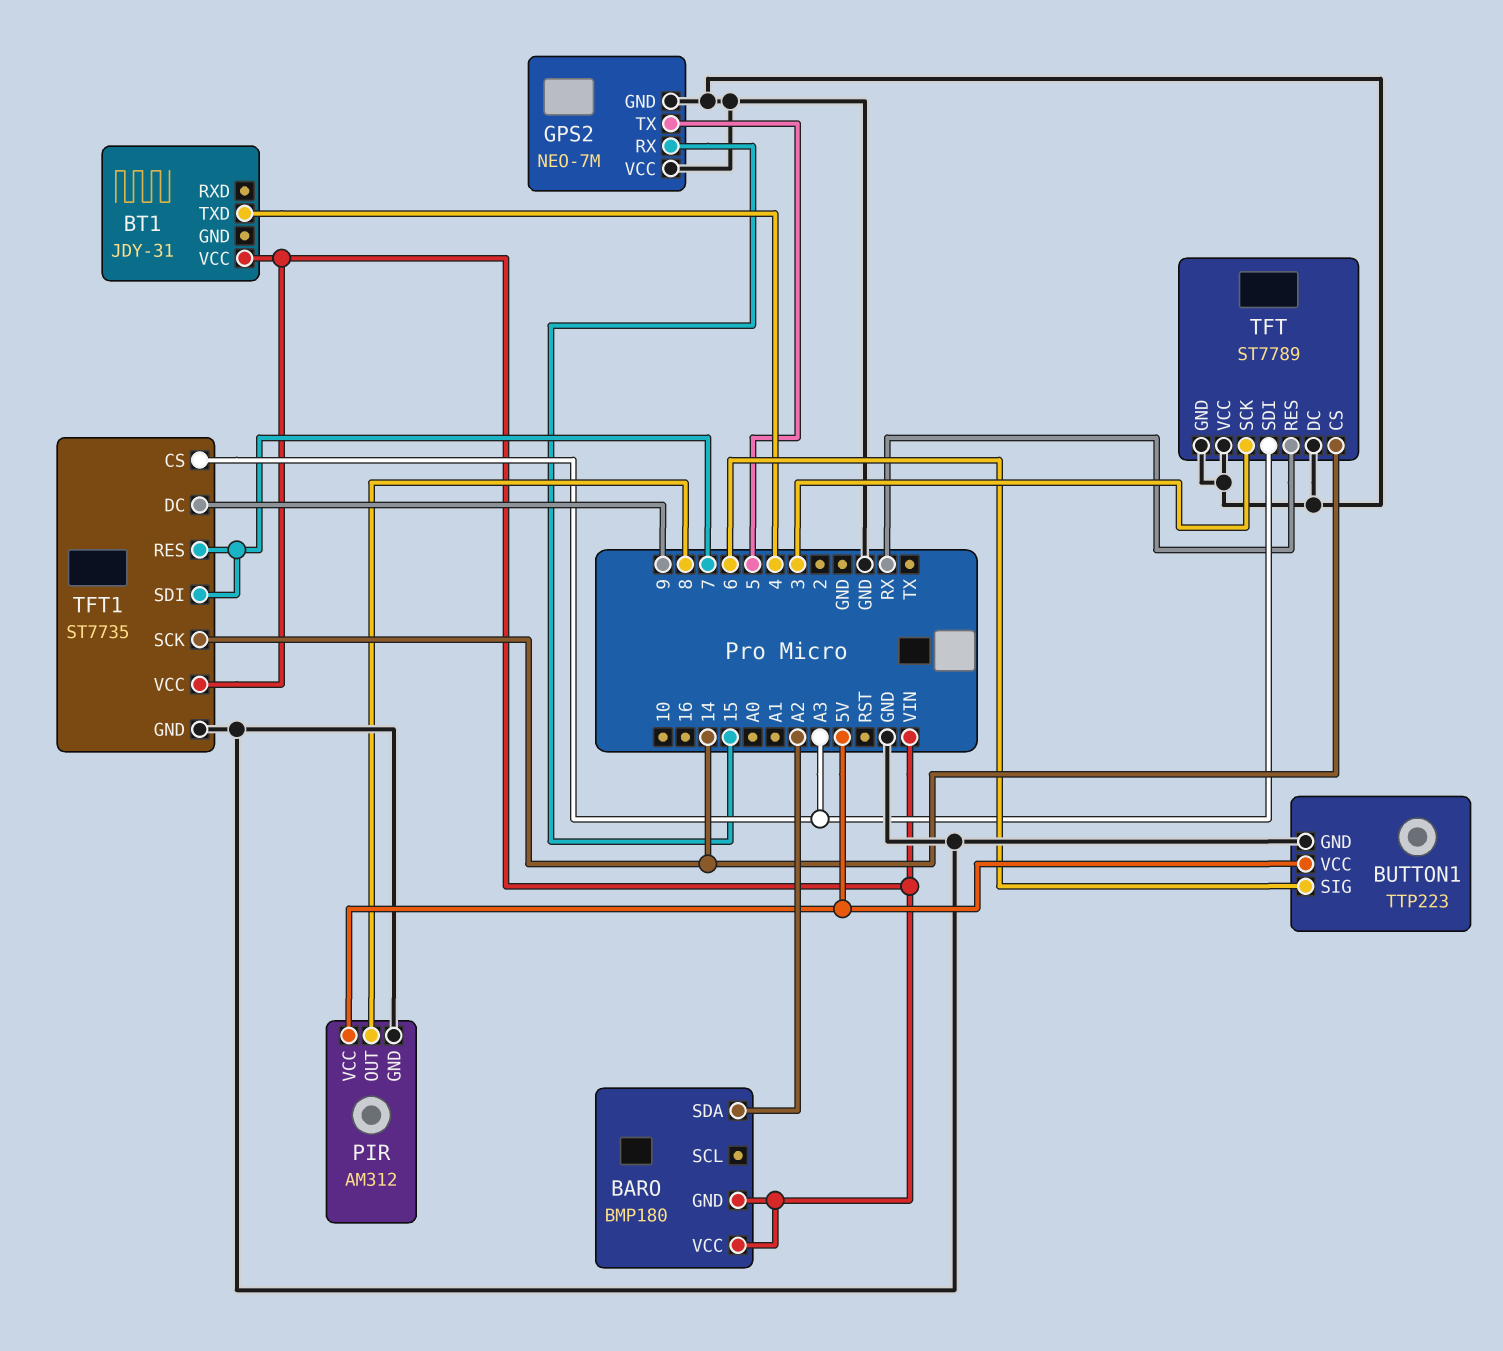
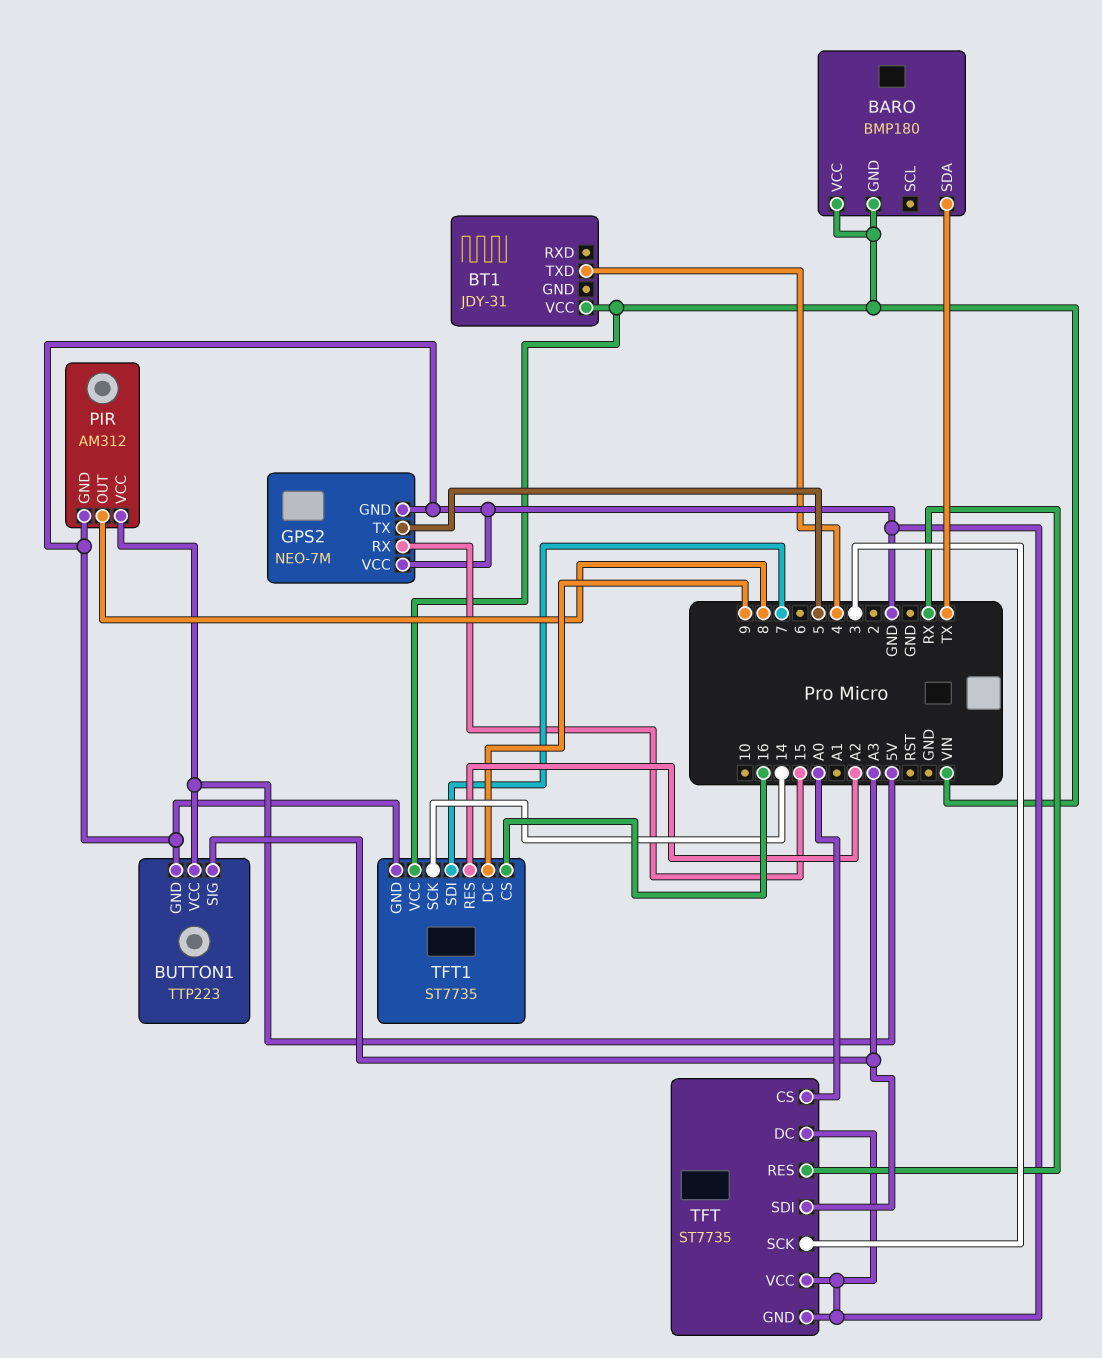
BARO pin SDA: A2 -> TX
BUTTON1 pin SIG: 6 -> A3
TFT: ST7789 -> ST7735
TFT pin CS: 14 -> A0
TFT1 pin CS: A3 -> 16
TFT1 pin RES: 7 -> A2

